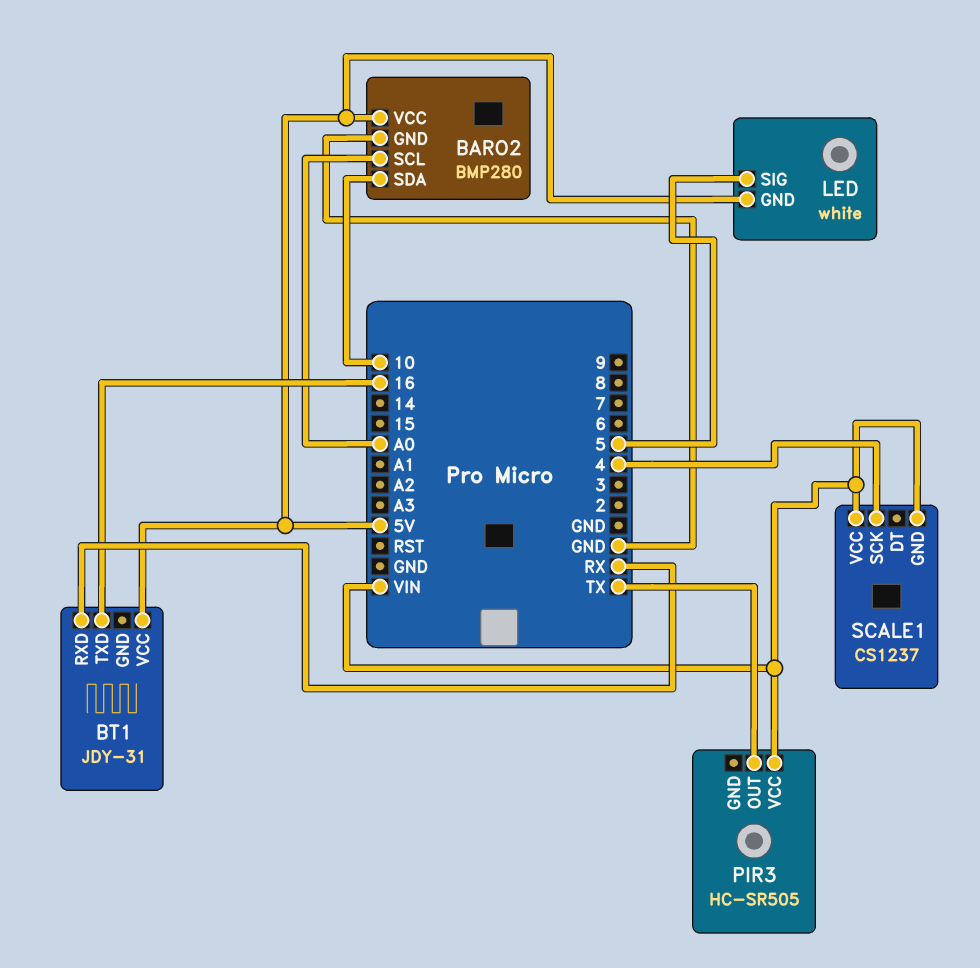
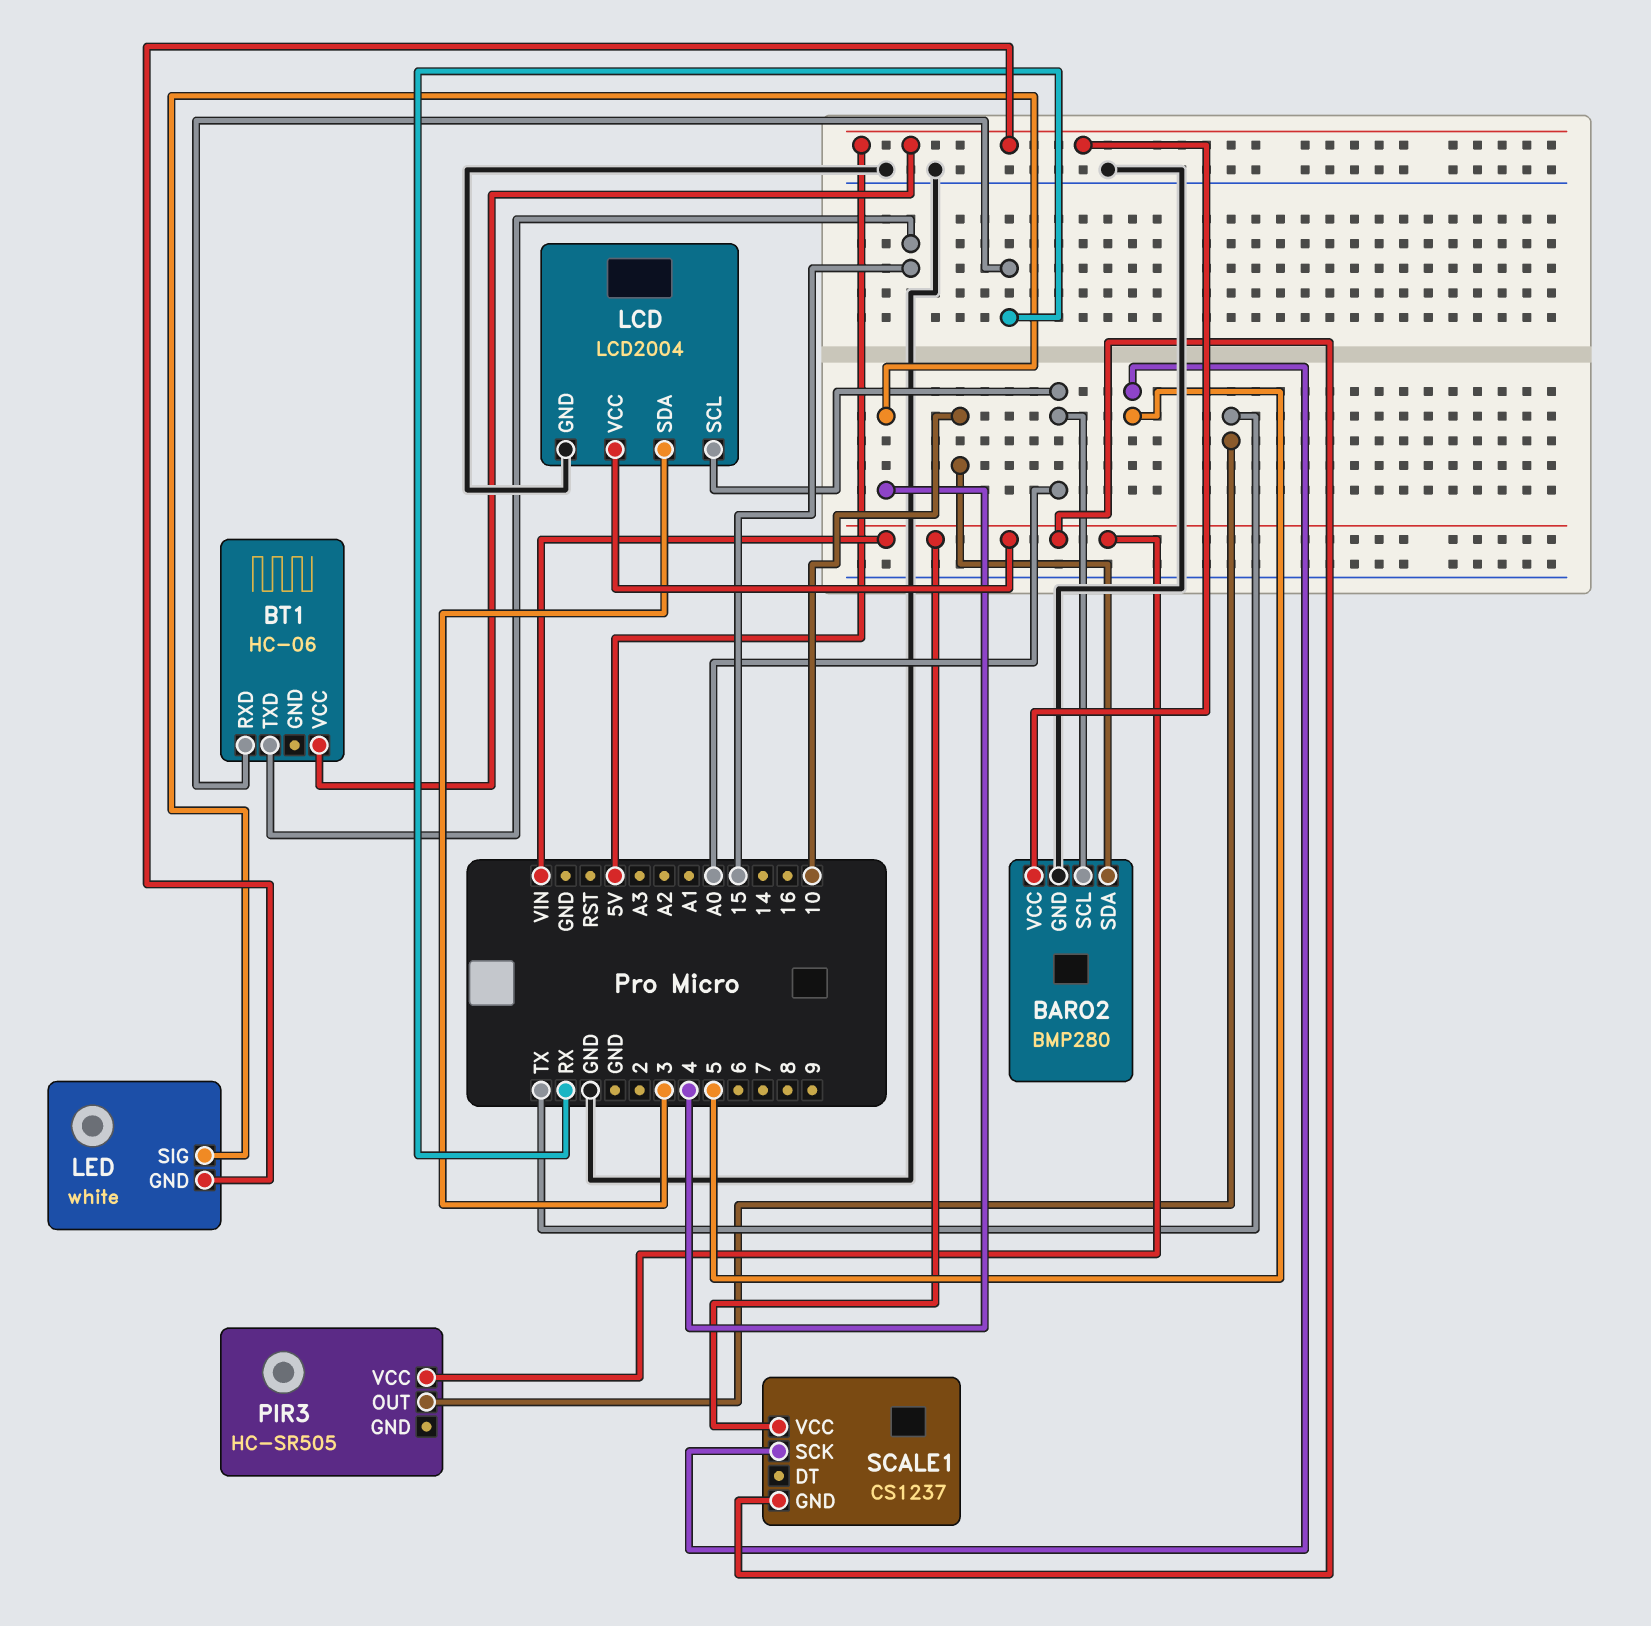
BT1: JDY-31 -> HC-06
BT1 pin TXD: 16 -> 15
LCD: none -> LCD2004
LCD pin GND: none -> GND
LCD pin SCL: none -> A0
LCD pin SDA: none -> 3
LCD pin VCC: none -> VIN
LED pin SIG: 5 -> 4
SCALE1 pin SCK: 4 -> 5

